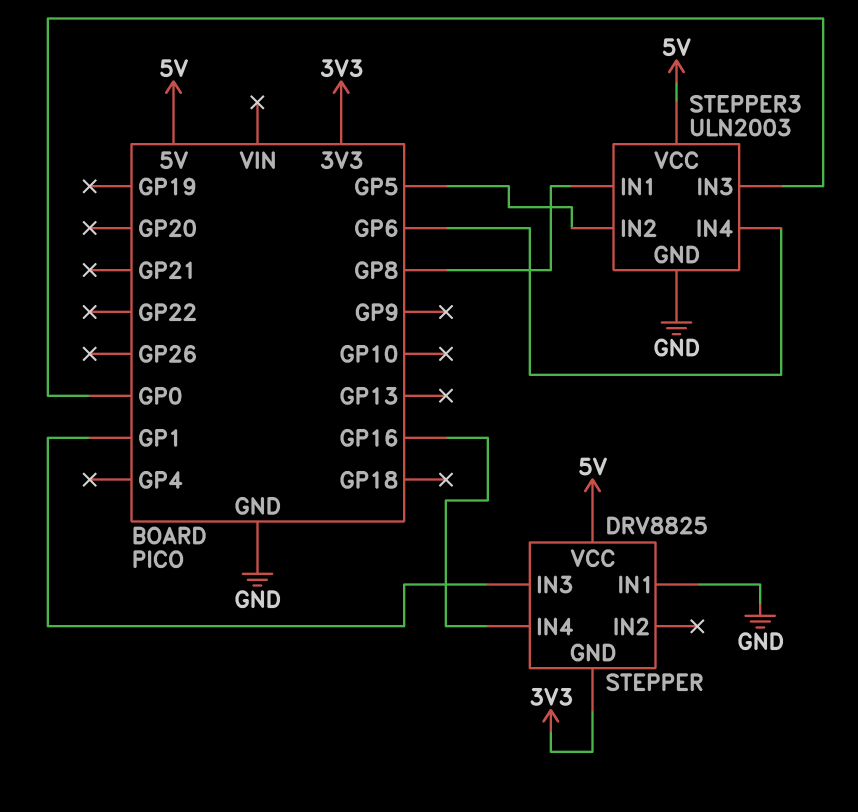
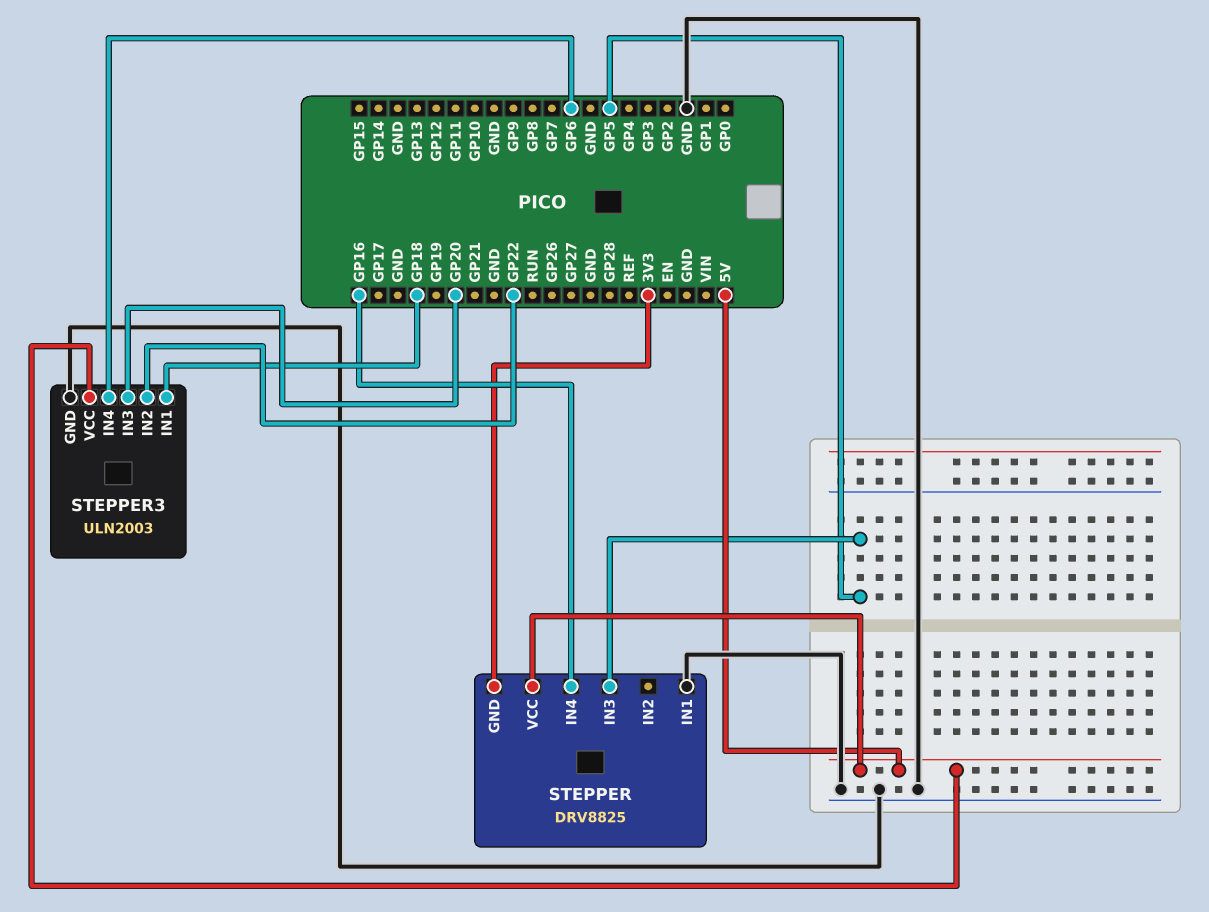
STEPPER pin IN3: GP1 -> GP5
STEPPER3 pin IN1: GP8 -> GP18
STEPPER3 pin IN2: GP5 -> GP22
STEPPER3 pin IN3: GP0 -> GP20

